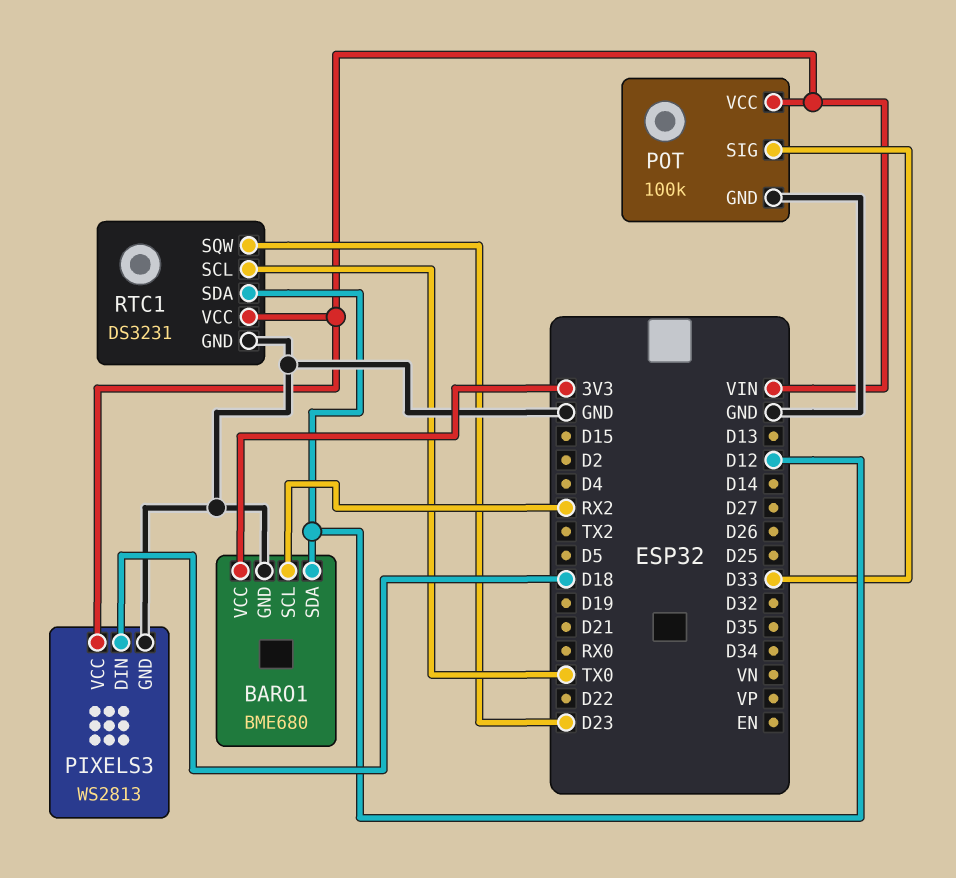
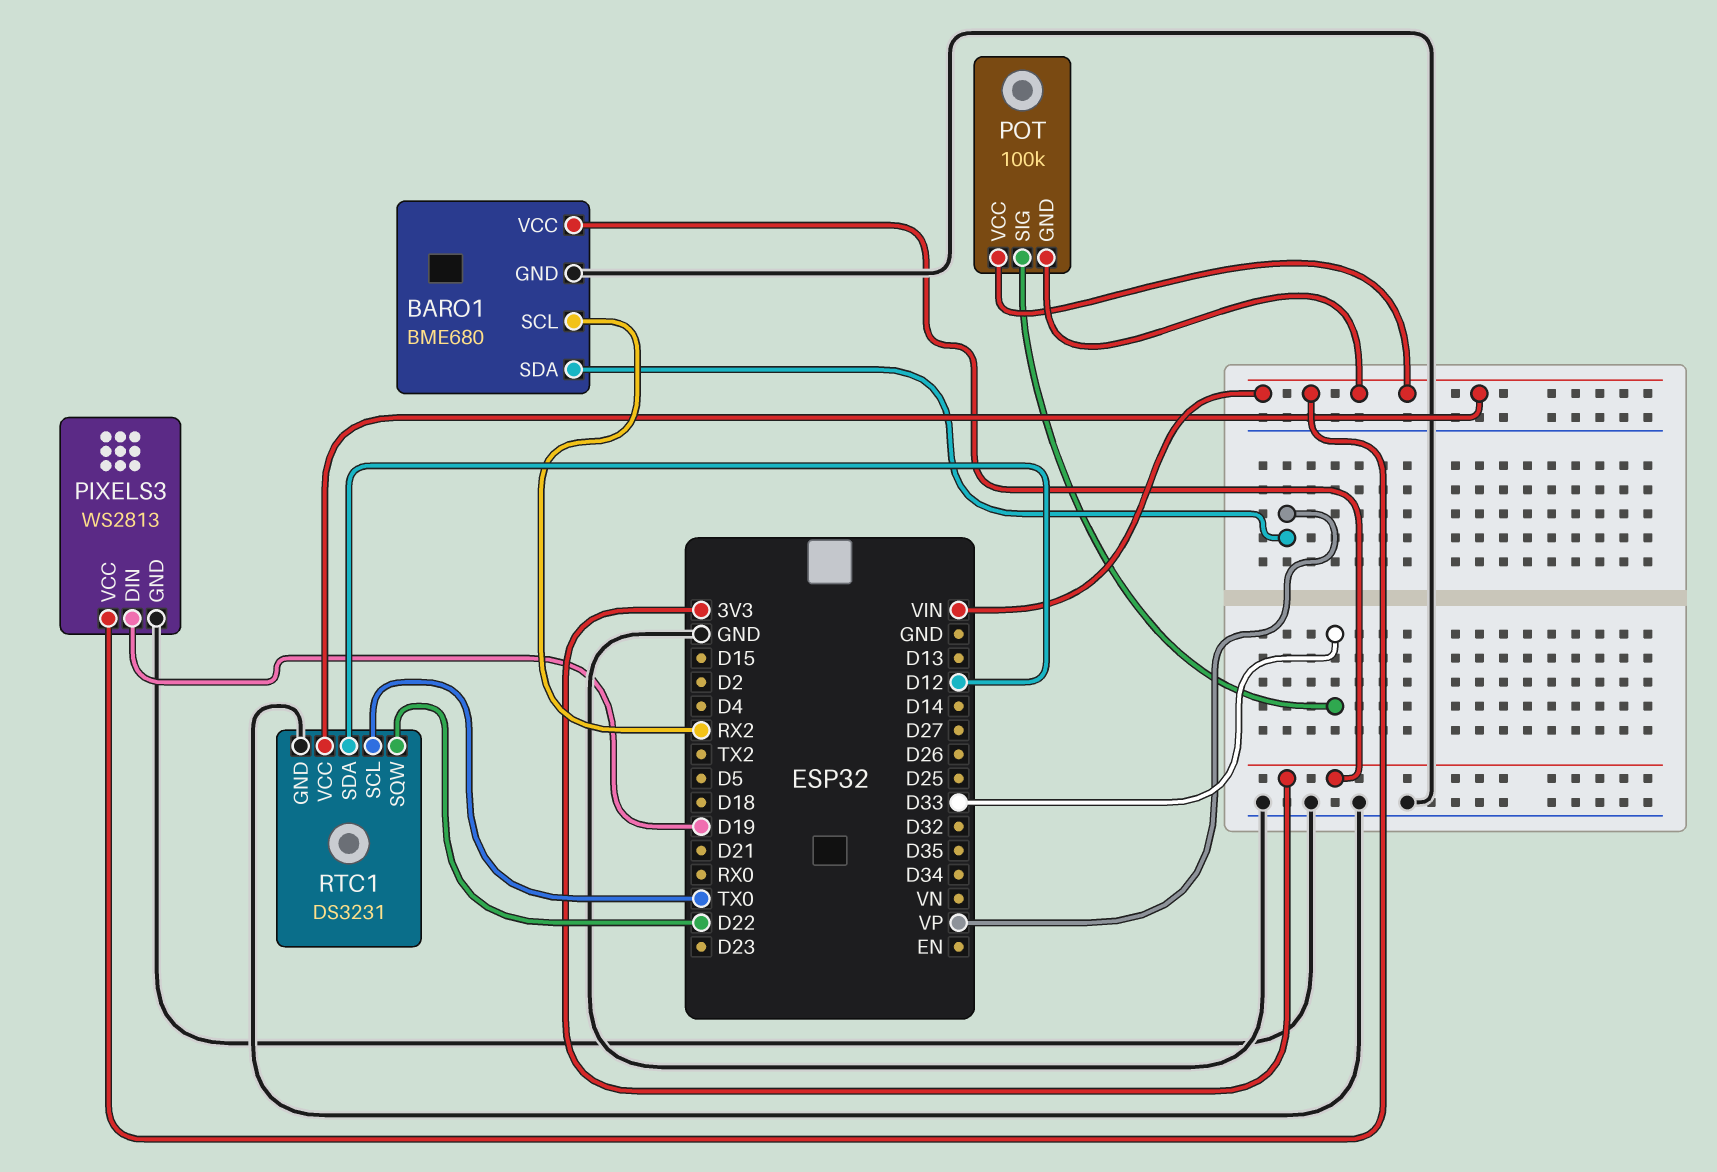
BARO1 pin SDA: D12 -> VP
PIXELS3 pin DIN: D18 -> D19
POT pin GND: GND -> VIN
RTC1 pin SQW: D23 -> D22

